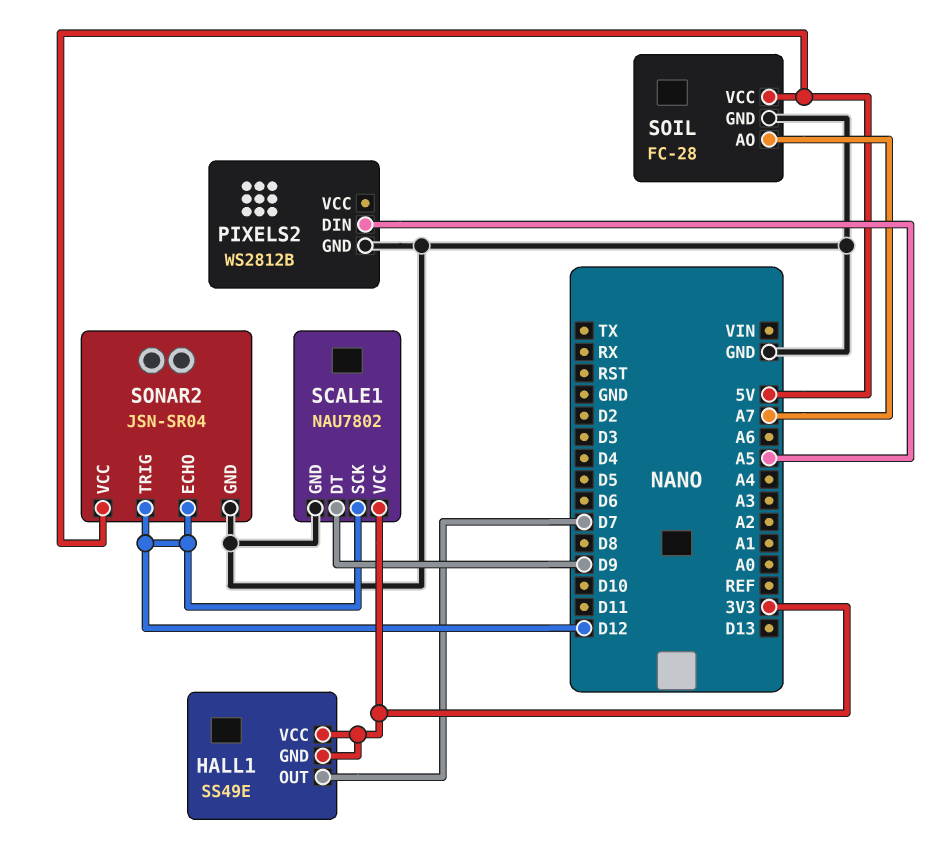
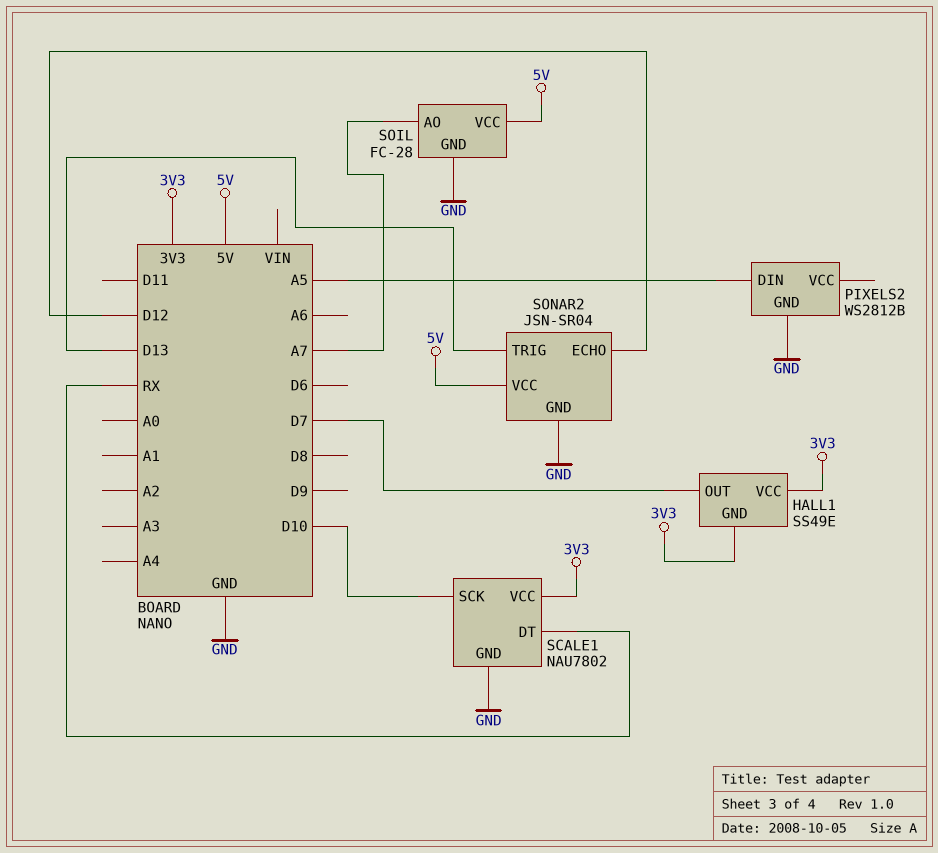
SCALE1 pin DT: D9 -> RX
SCALE1 pin SCK: D12 -> D10
SONAR2 pin TRIG: D12 -> D13

